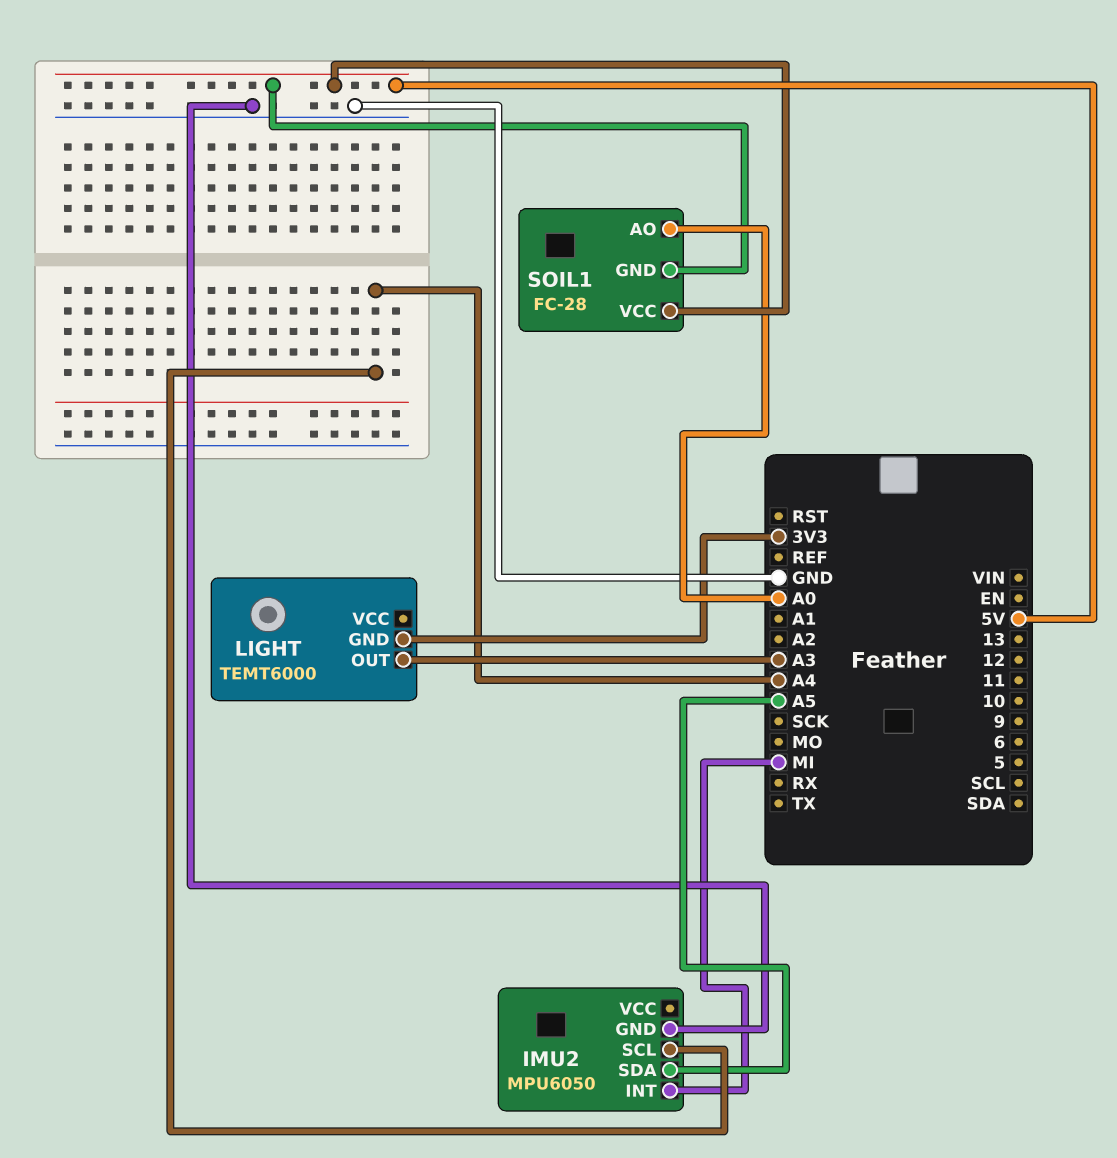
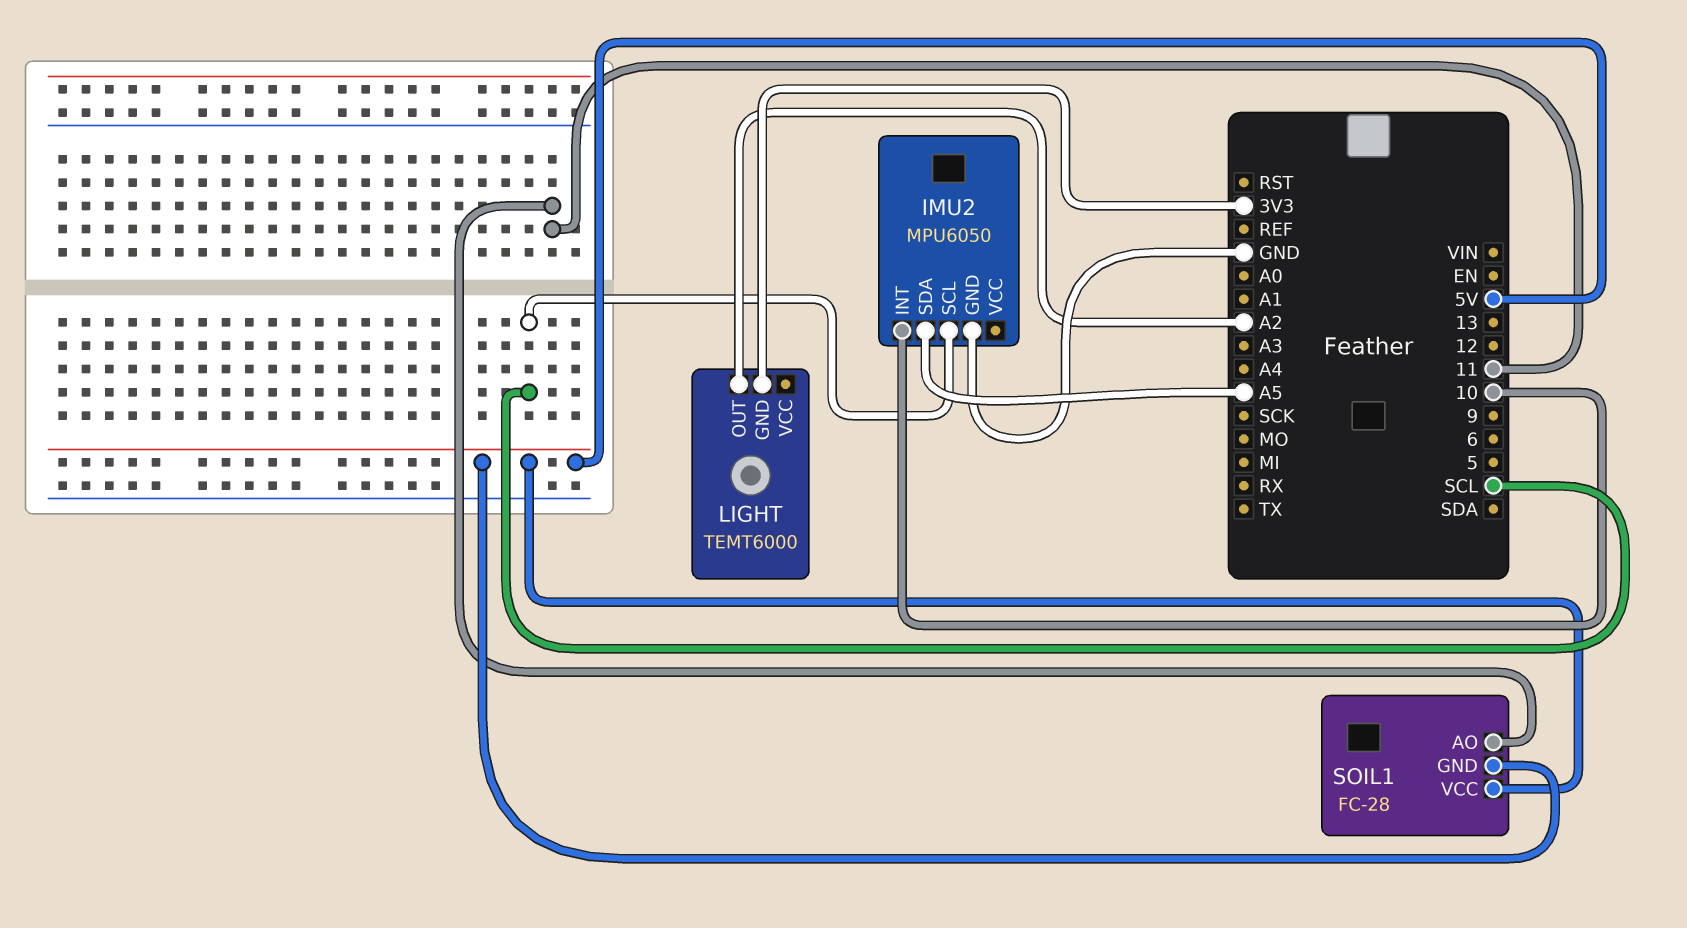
IMU2 pin INT: MI -> 10
IMU2 pin SCL: A4 -> SCL
LIGHT pin OUT: A3 -> A2
SOIL1 pin AO: A0 -> 11

